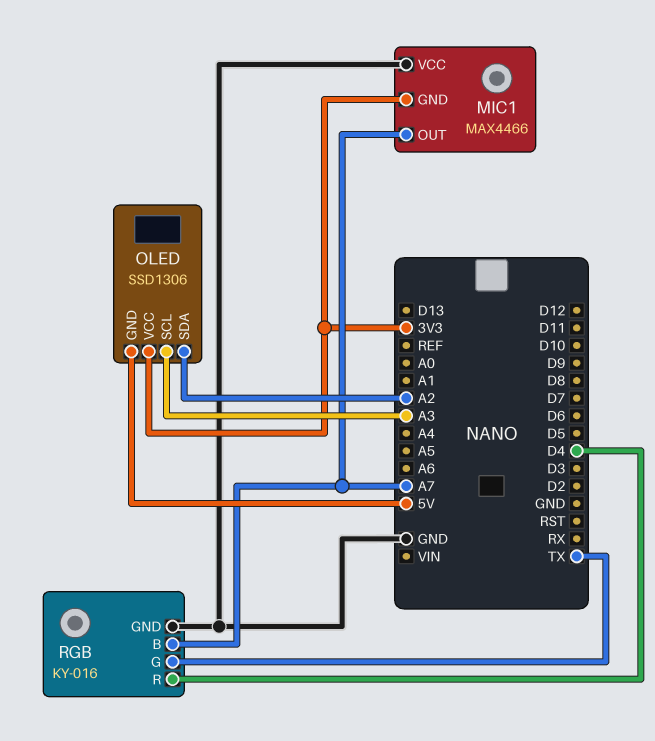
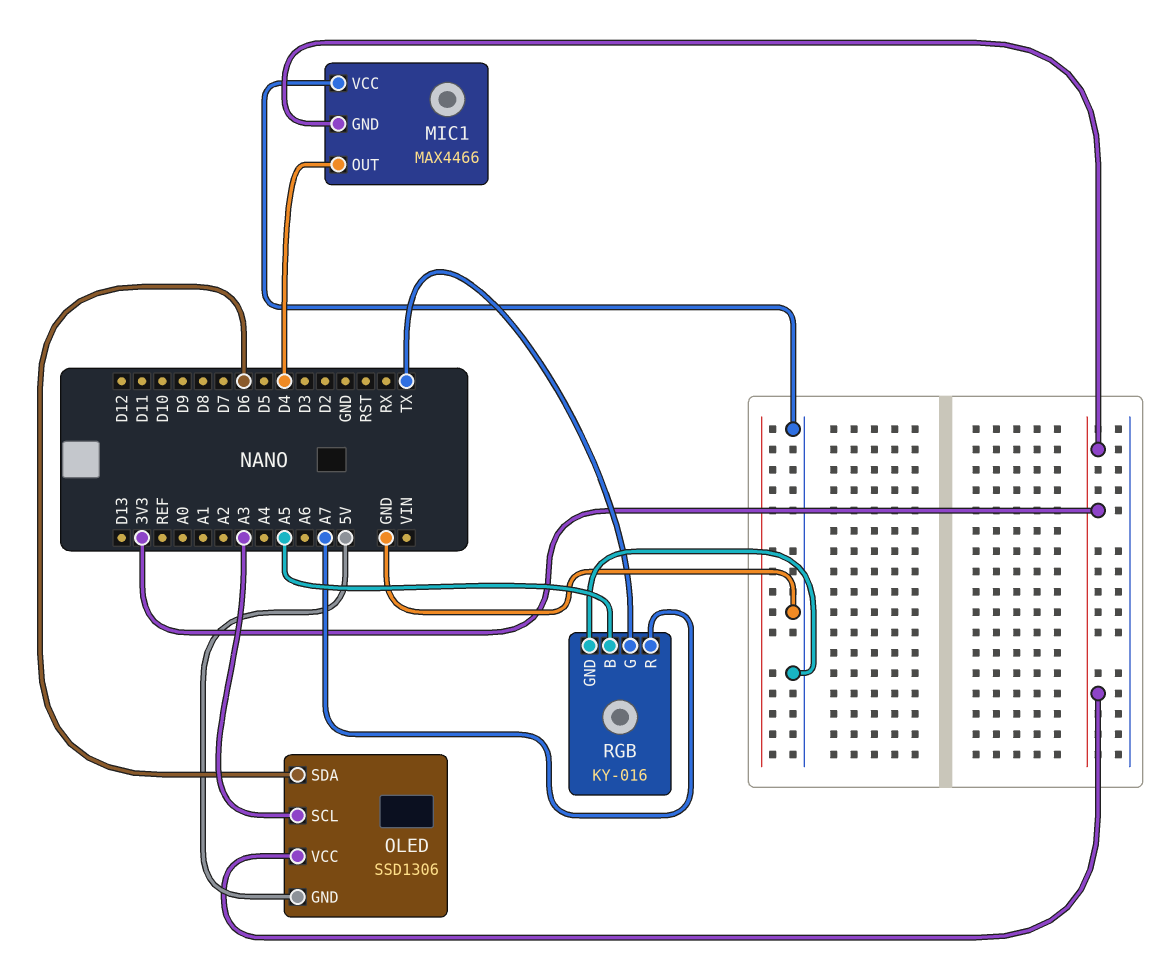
MIC1 pin OUT: A7 -> D4
OLED pin SDA: A2 -> D6
RGB pin B: A7 -> A5
RGB pin R: D4 -> A7

